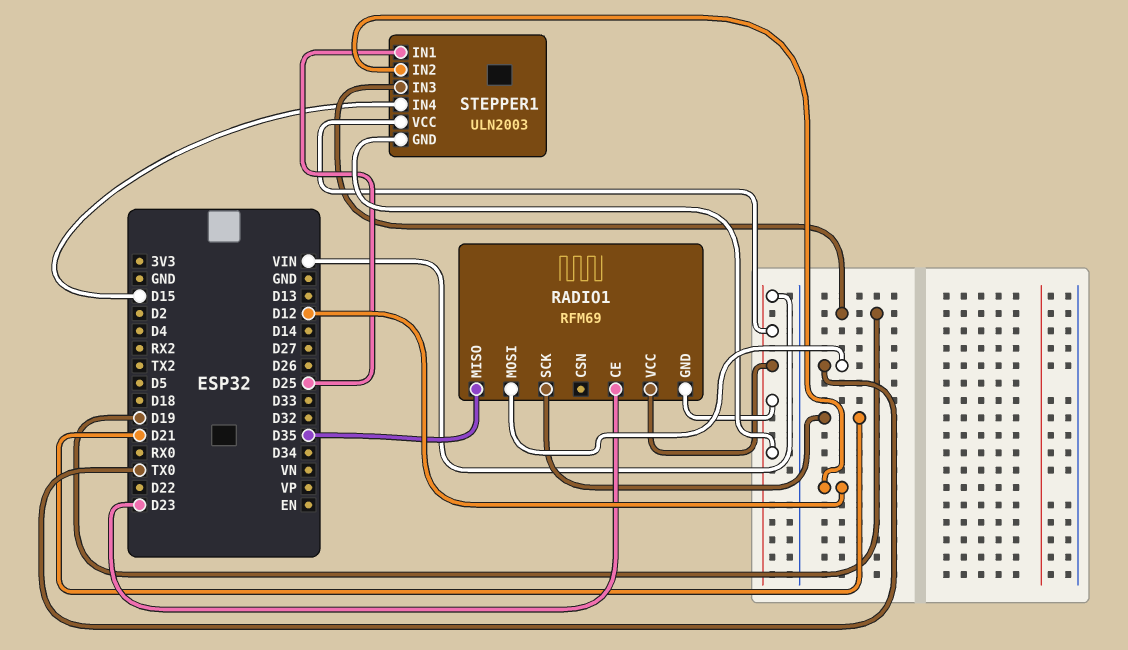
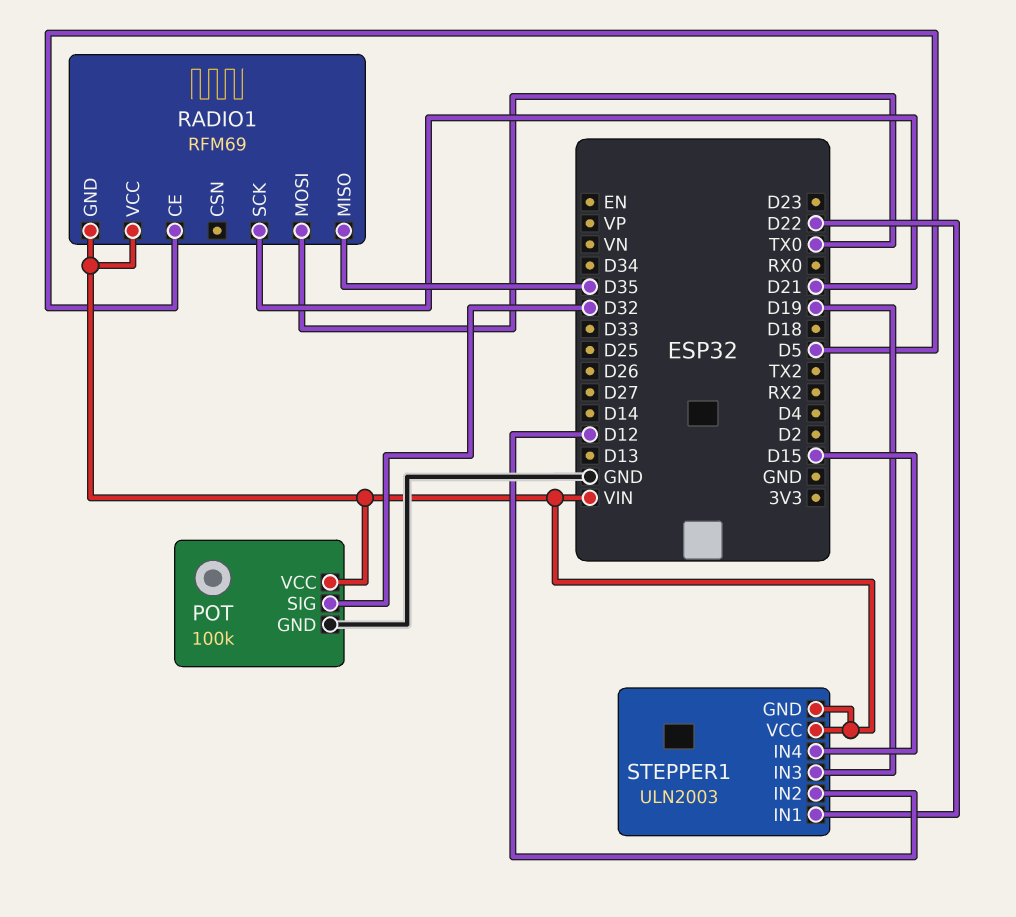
POT: none -> 100k
POT pin GND: none -> GND
POT pin SIG: none -> D32
POT pin VCC: none -> VIN
RADIO1 pin CE: D23 -> D5
STEPPER1 pin IN1: D25 -> D22

